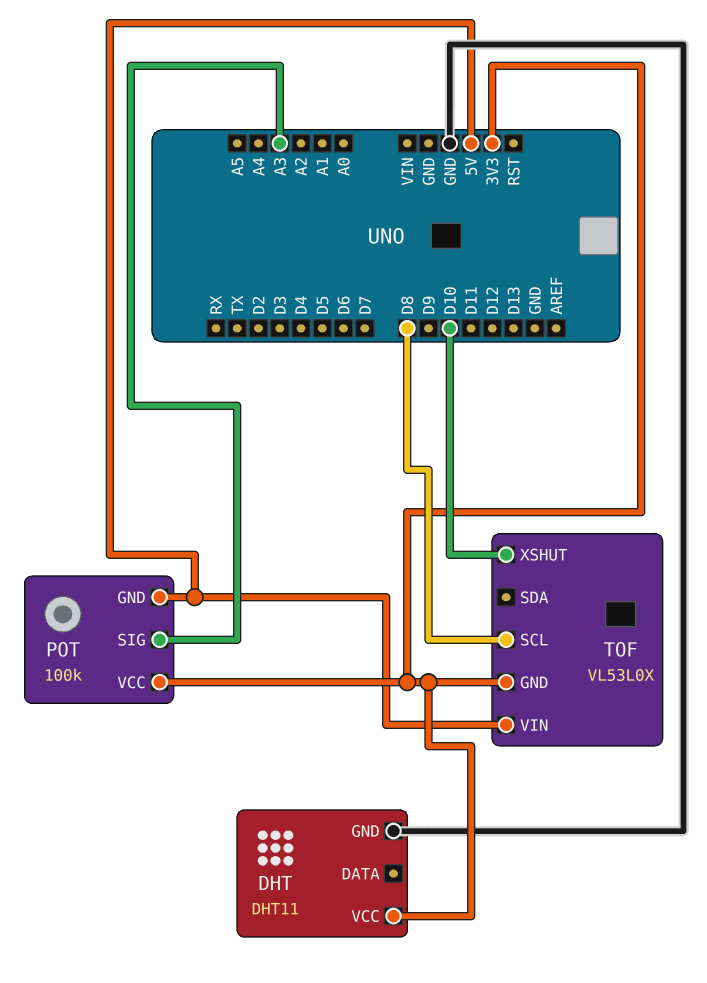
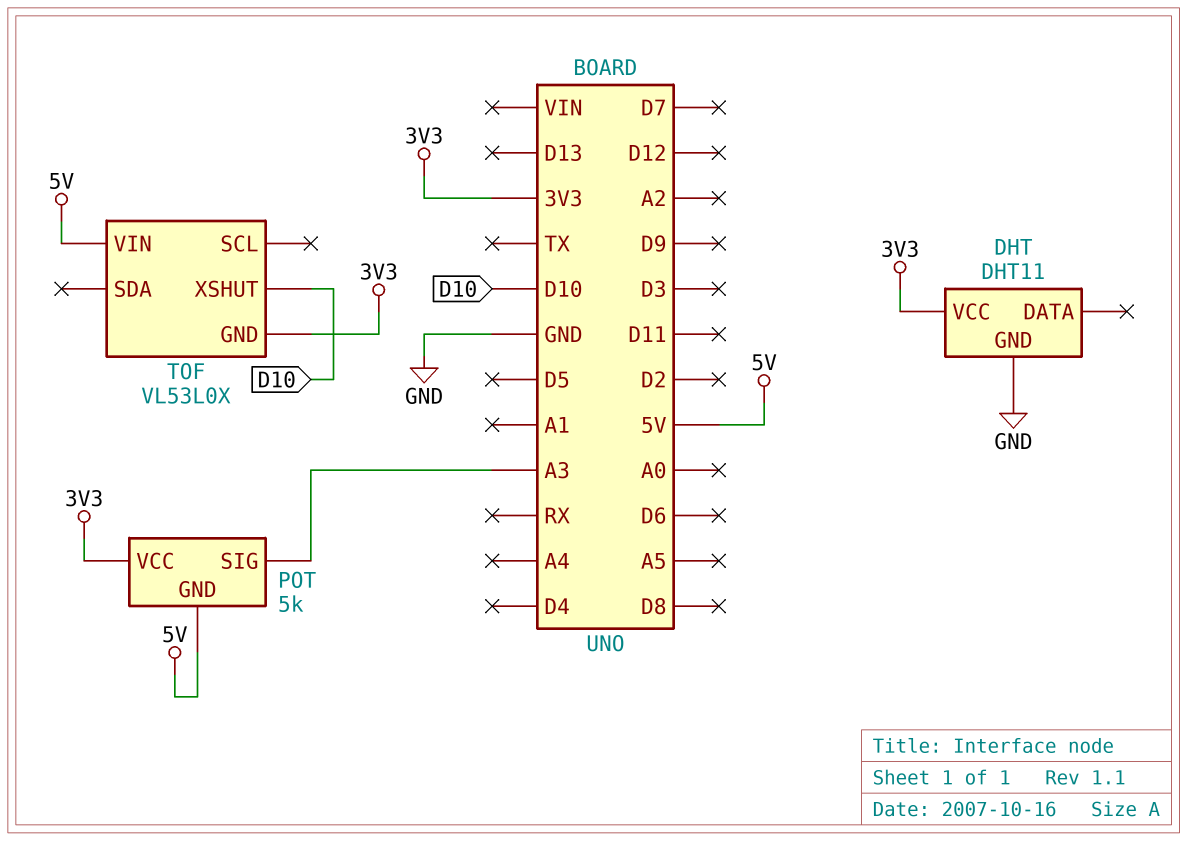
POT: 100k -> 5k
TOF pin SCL: D8 -> none

